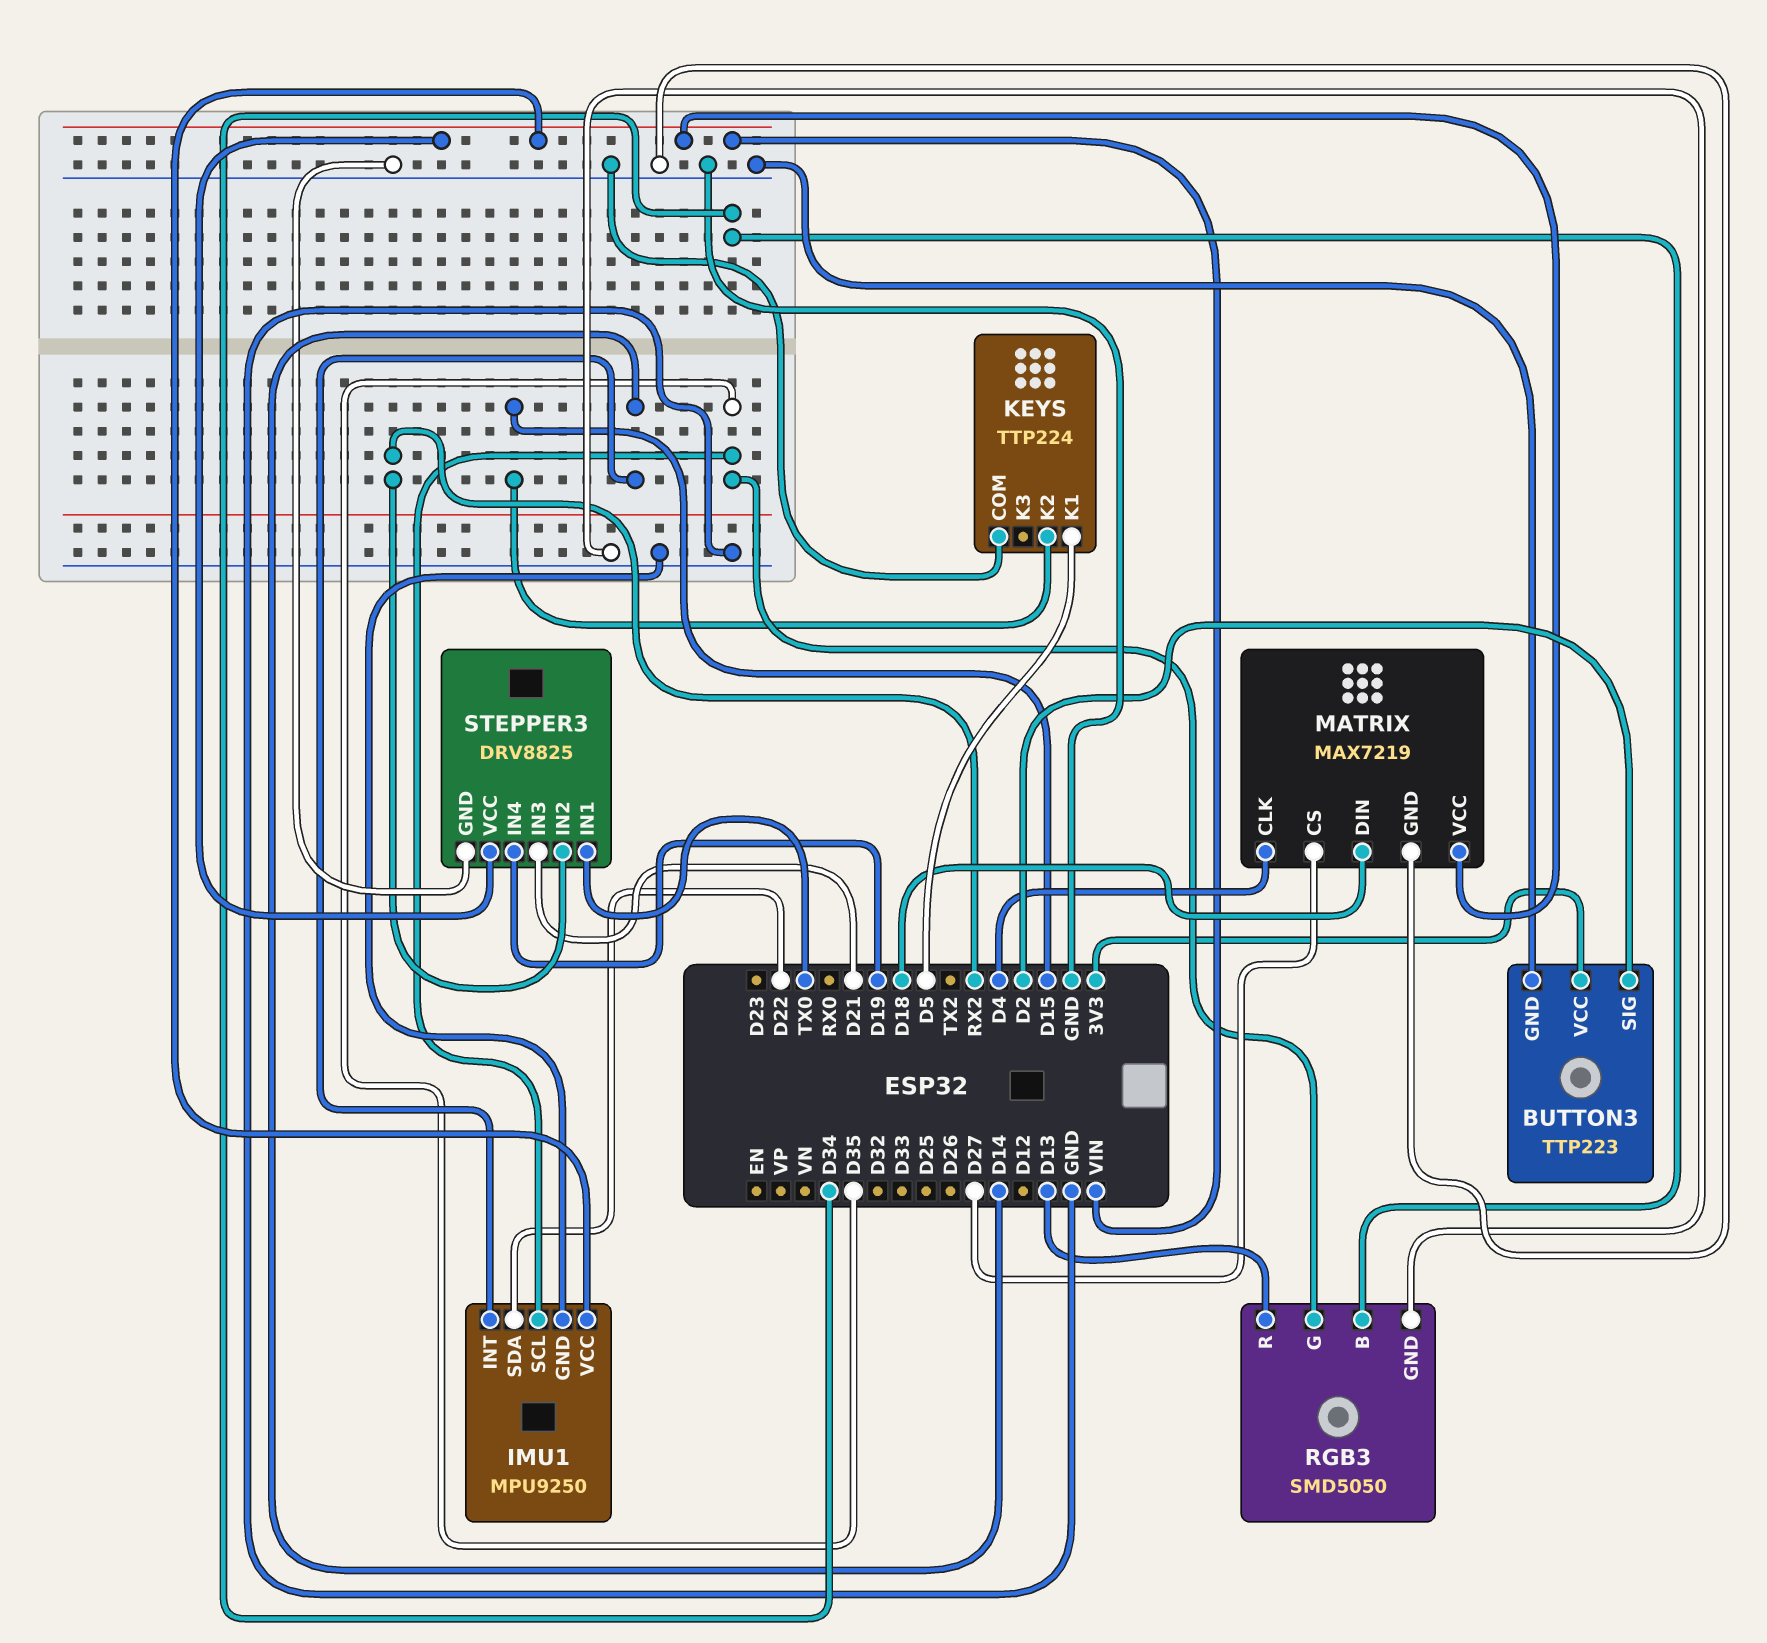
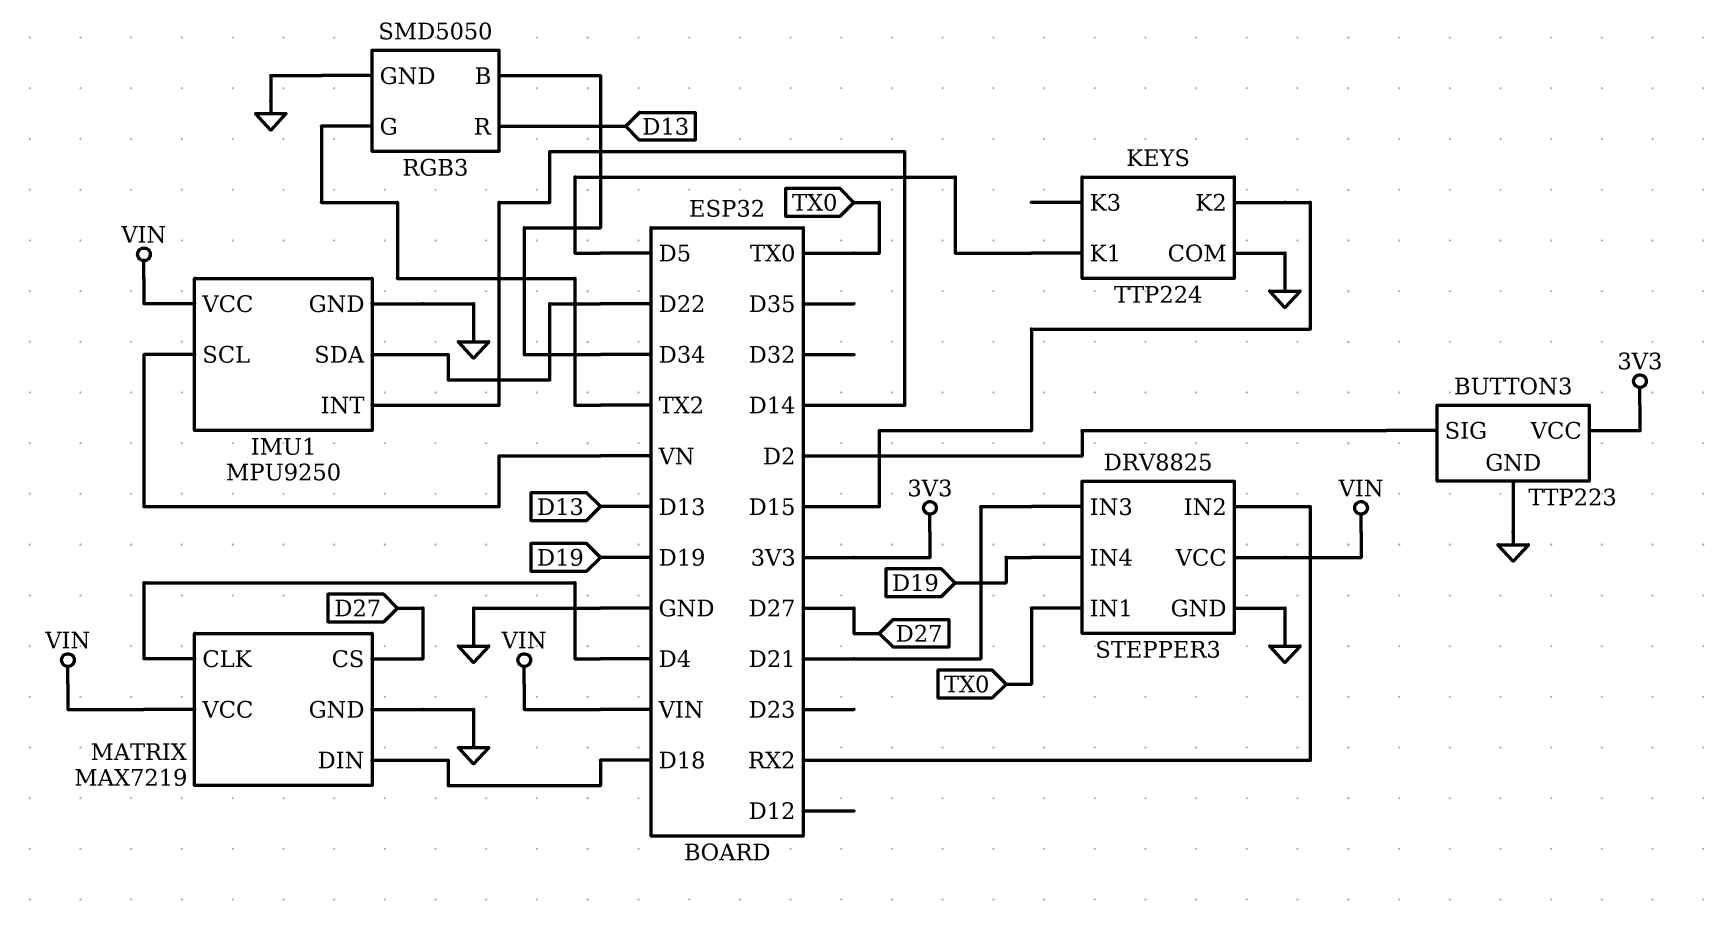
IMU1 pin SCL: D35 -> VN
RGB3 pin G: D35 -> TX2

